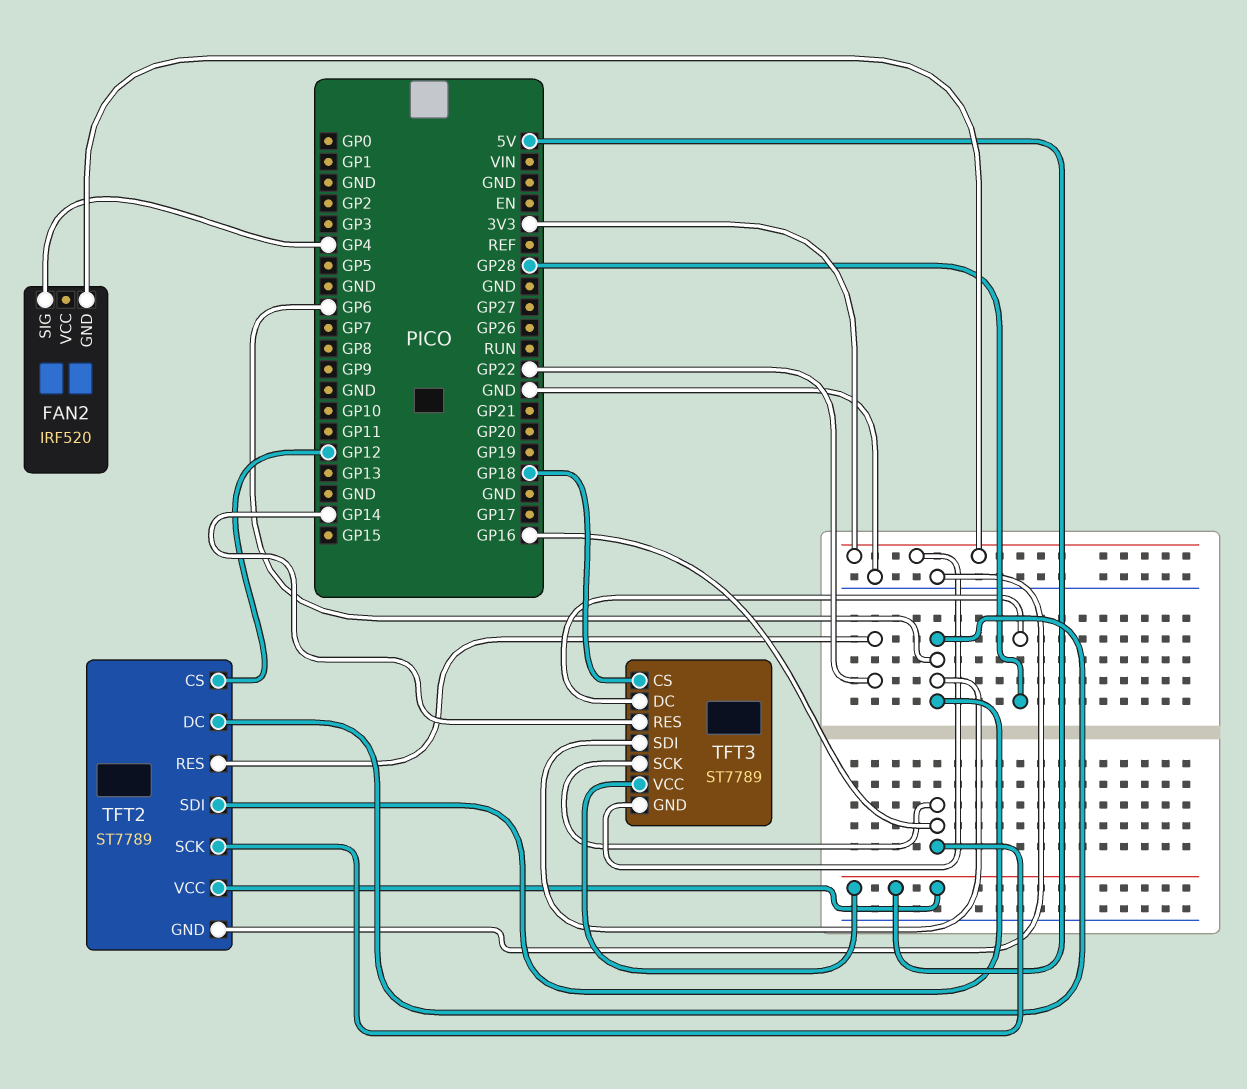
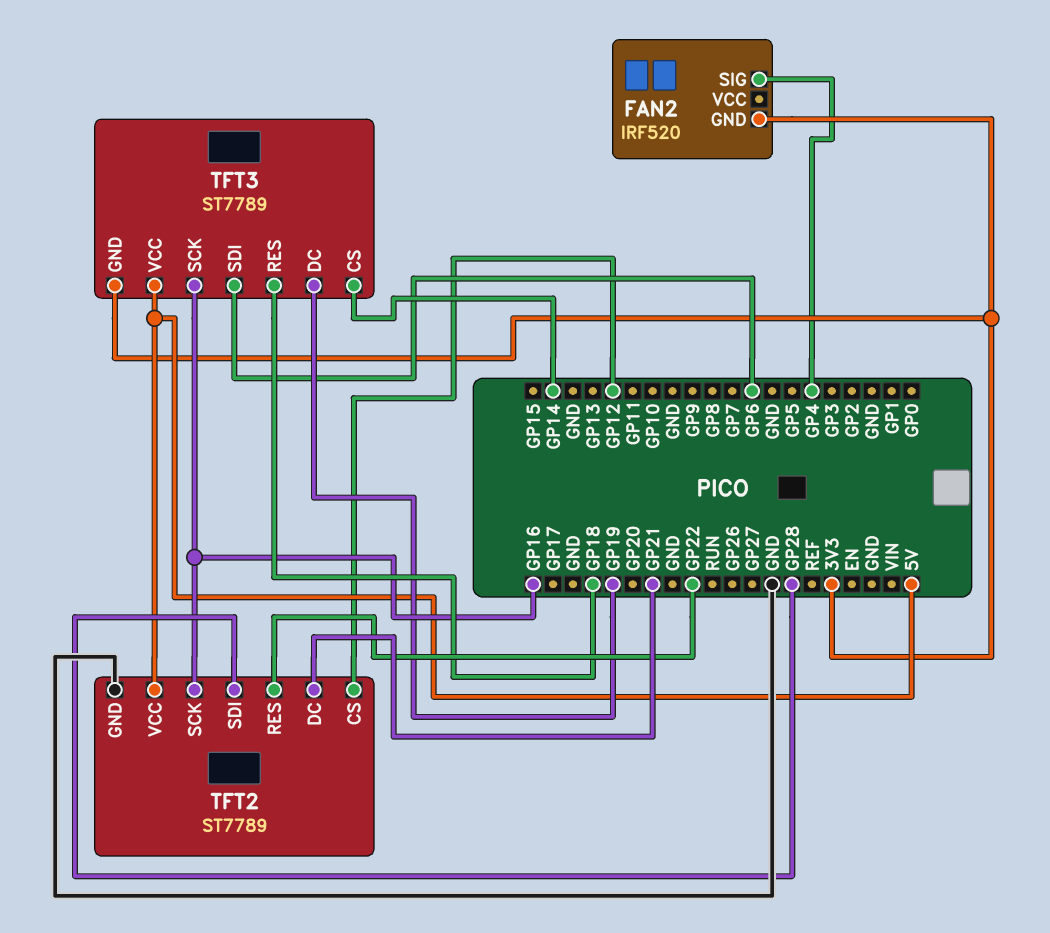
TFT2 pin DC: GP6 -> GP21
TFT2 pin SDI: GP6 -> GP28
TFT3 pin CS: GP18 -> GP14
TFT3 pin DC: GP28 -> GP19
TFT3 pin RES: GP14 -> GP18

